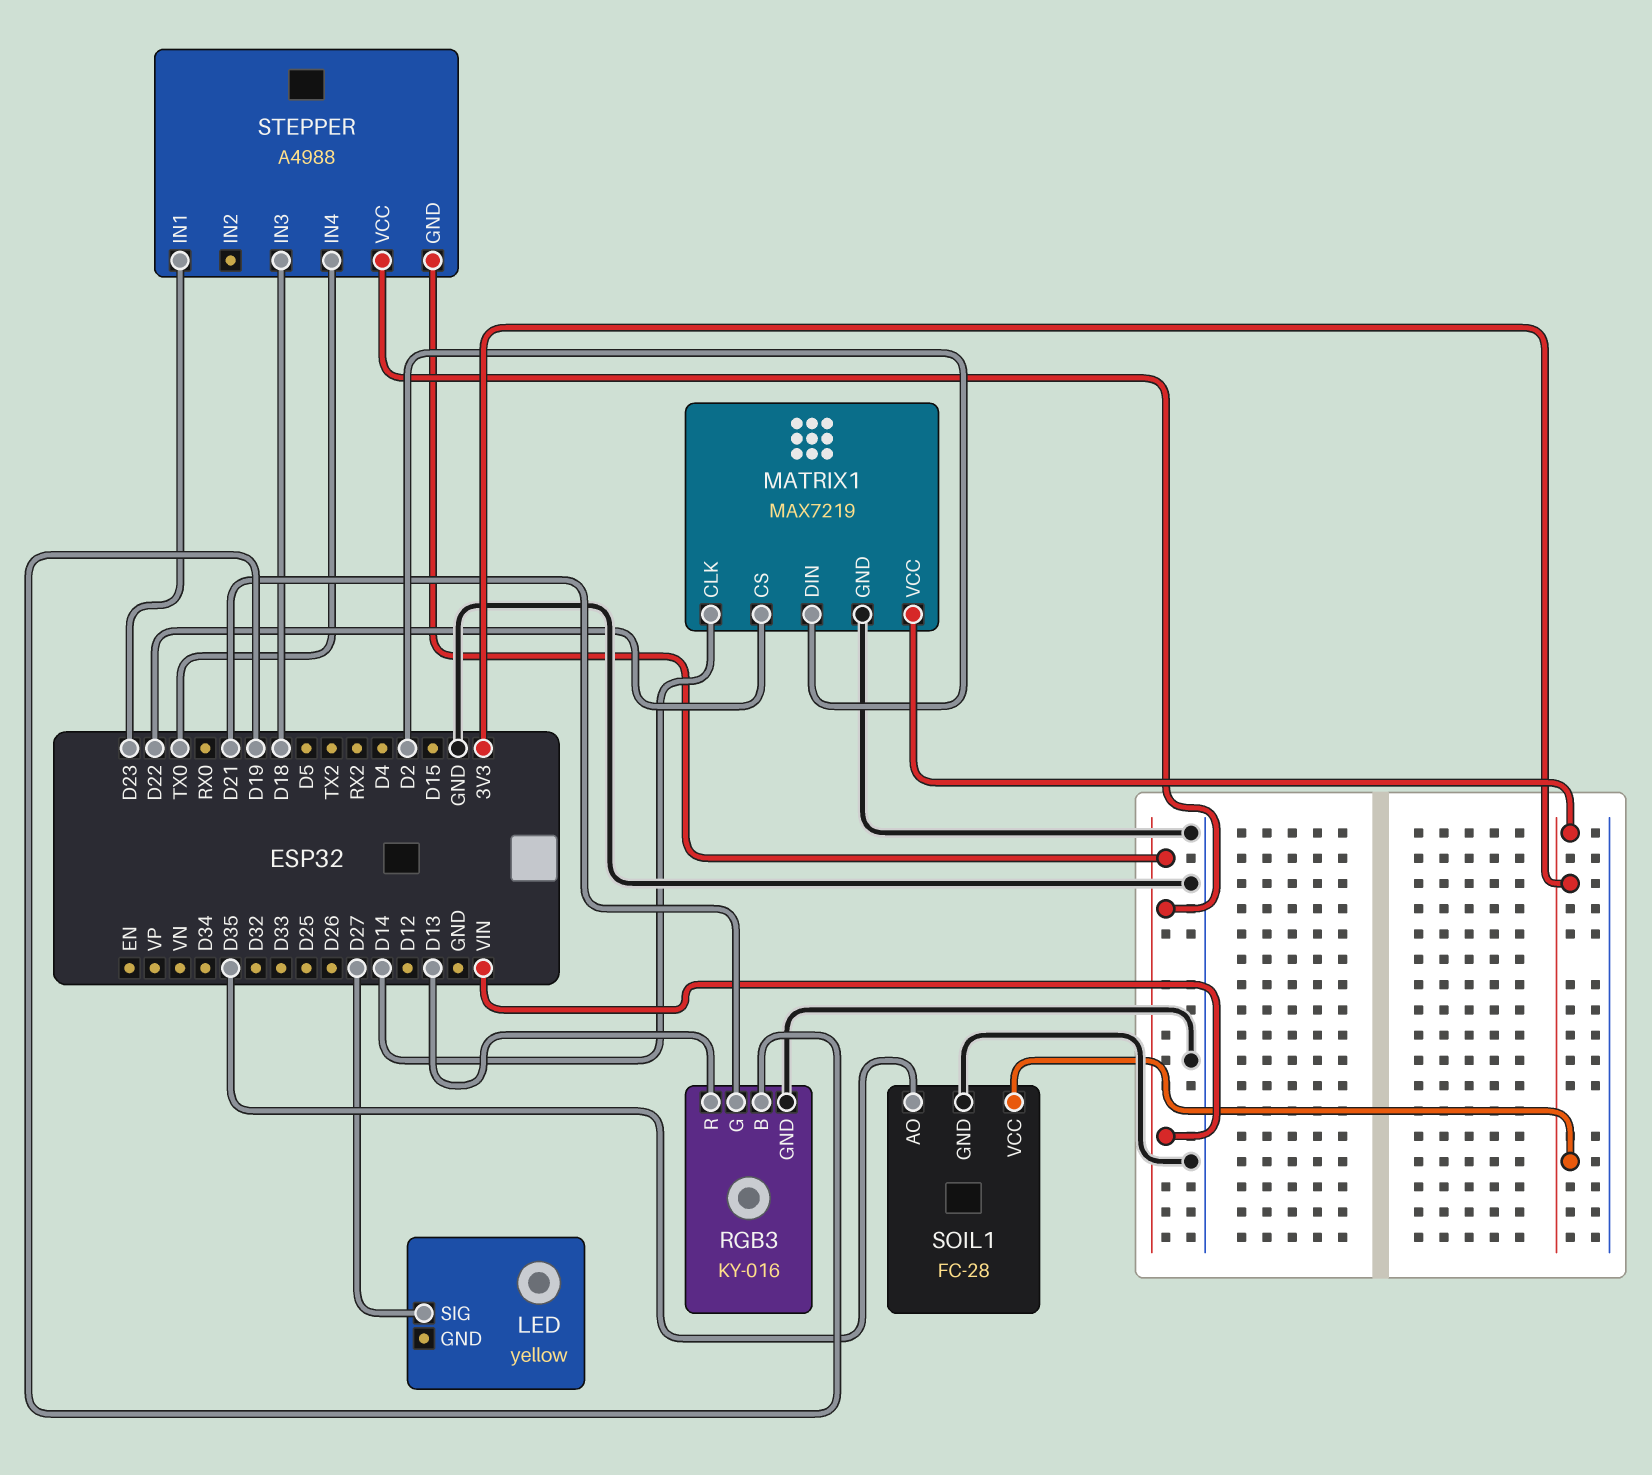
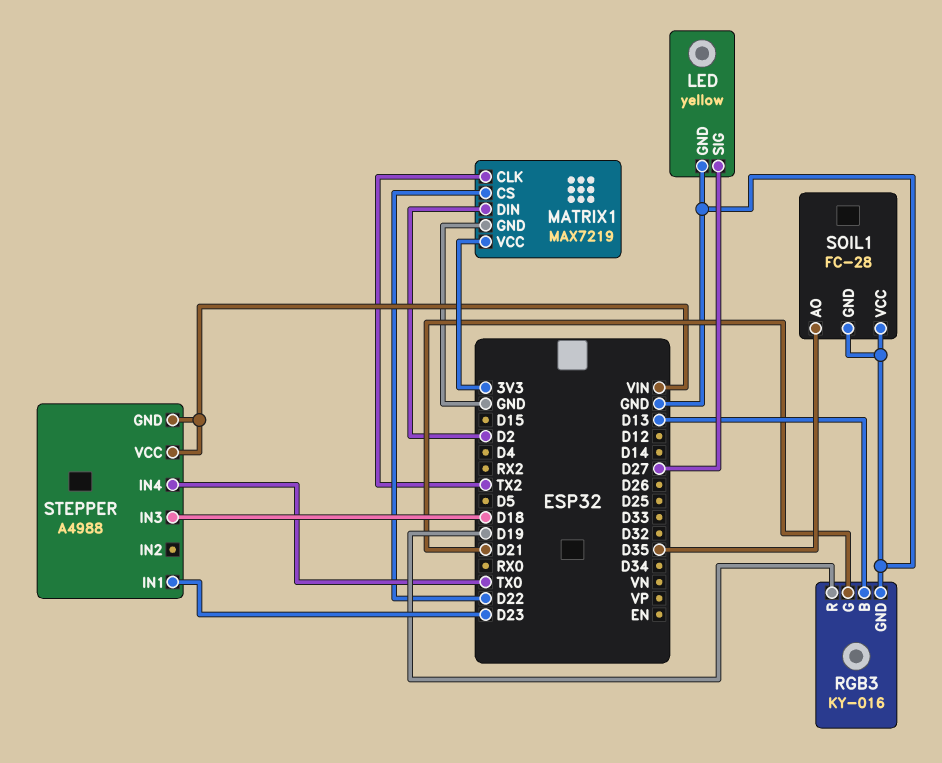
LED pin GND: none -> GND
MATRIX1 pin CLK: D14 -> TX2
RGB3 pin B: D19 -> D13
RGB3 pin R: D13 -> D19
SOIL1 pin VCC: 3V3 -> GND

